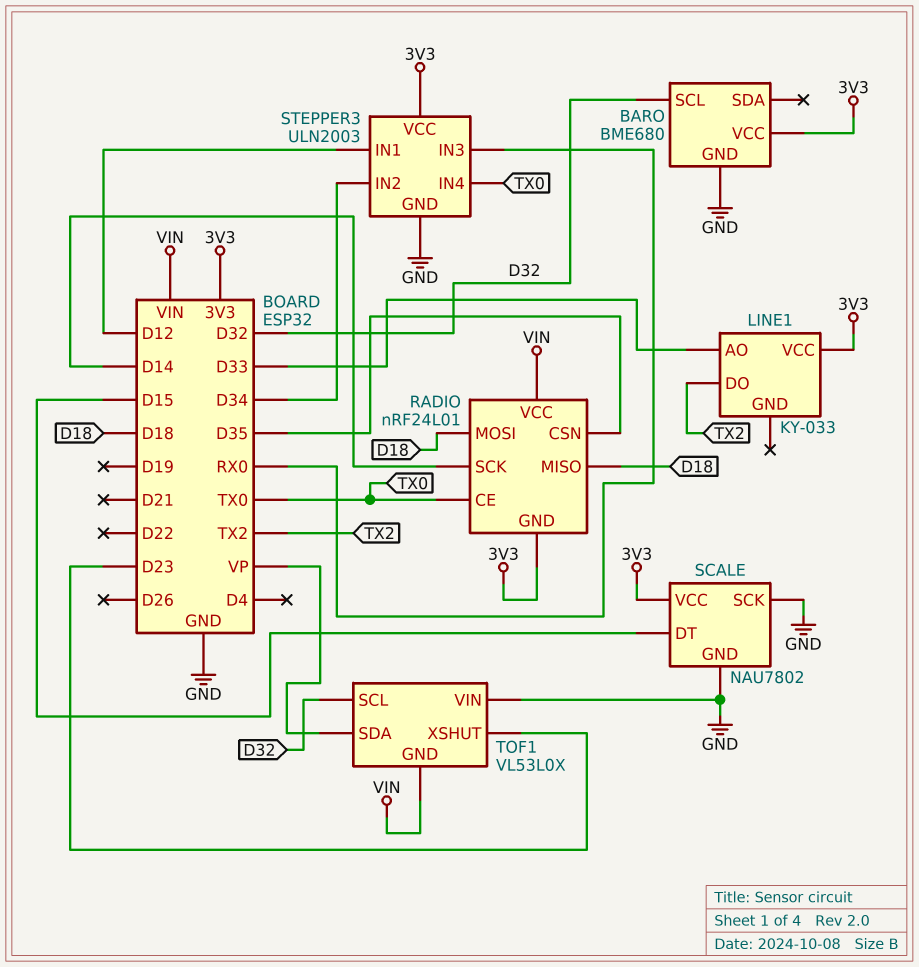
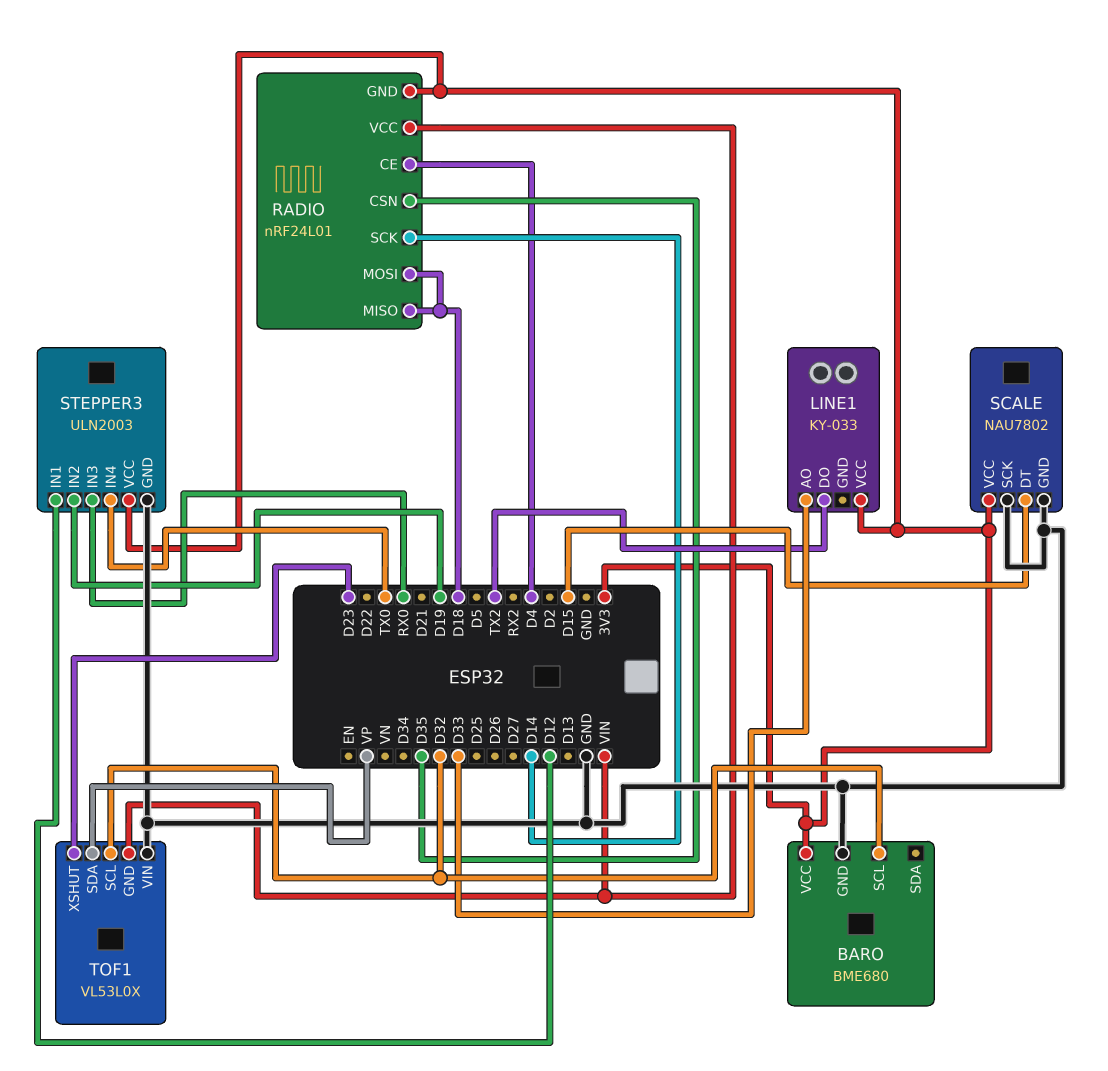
RADIO pin CE: TX0 -> D4
STEPPER3 pin IN2: D34 -> D19

